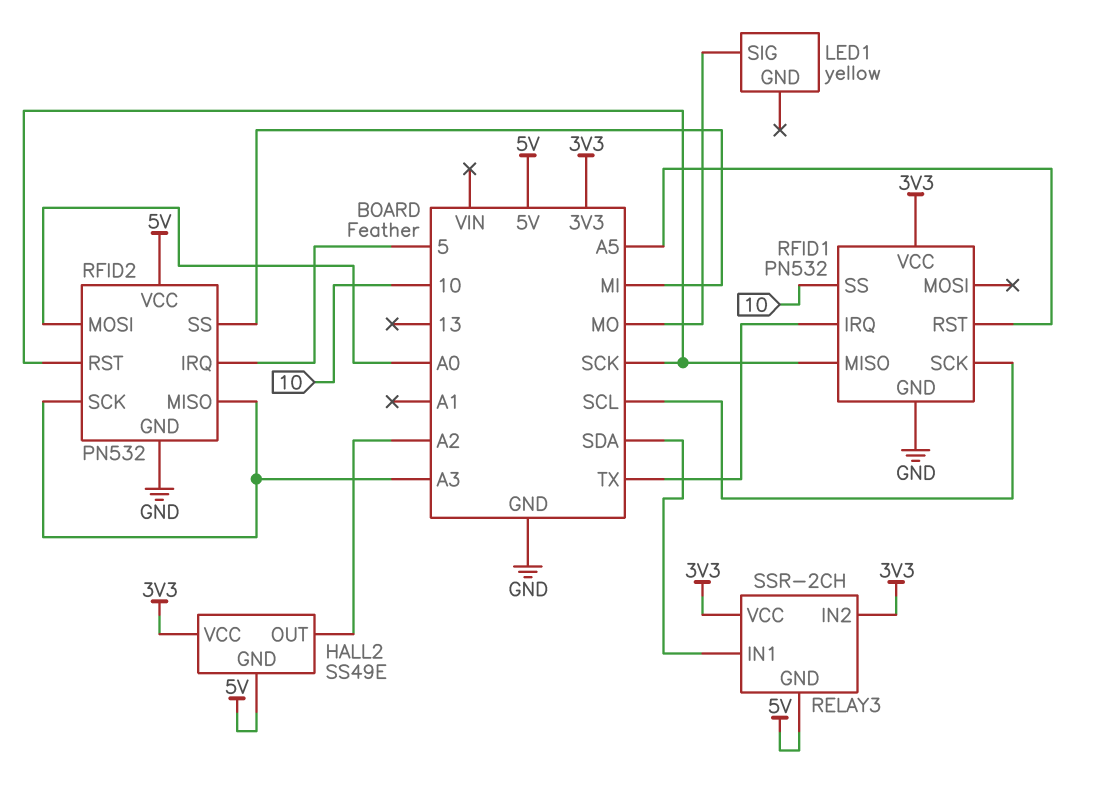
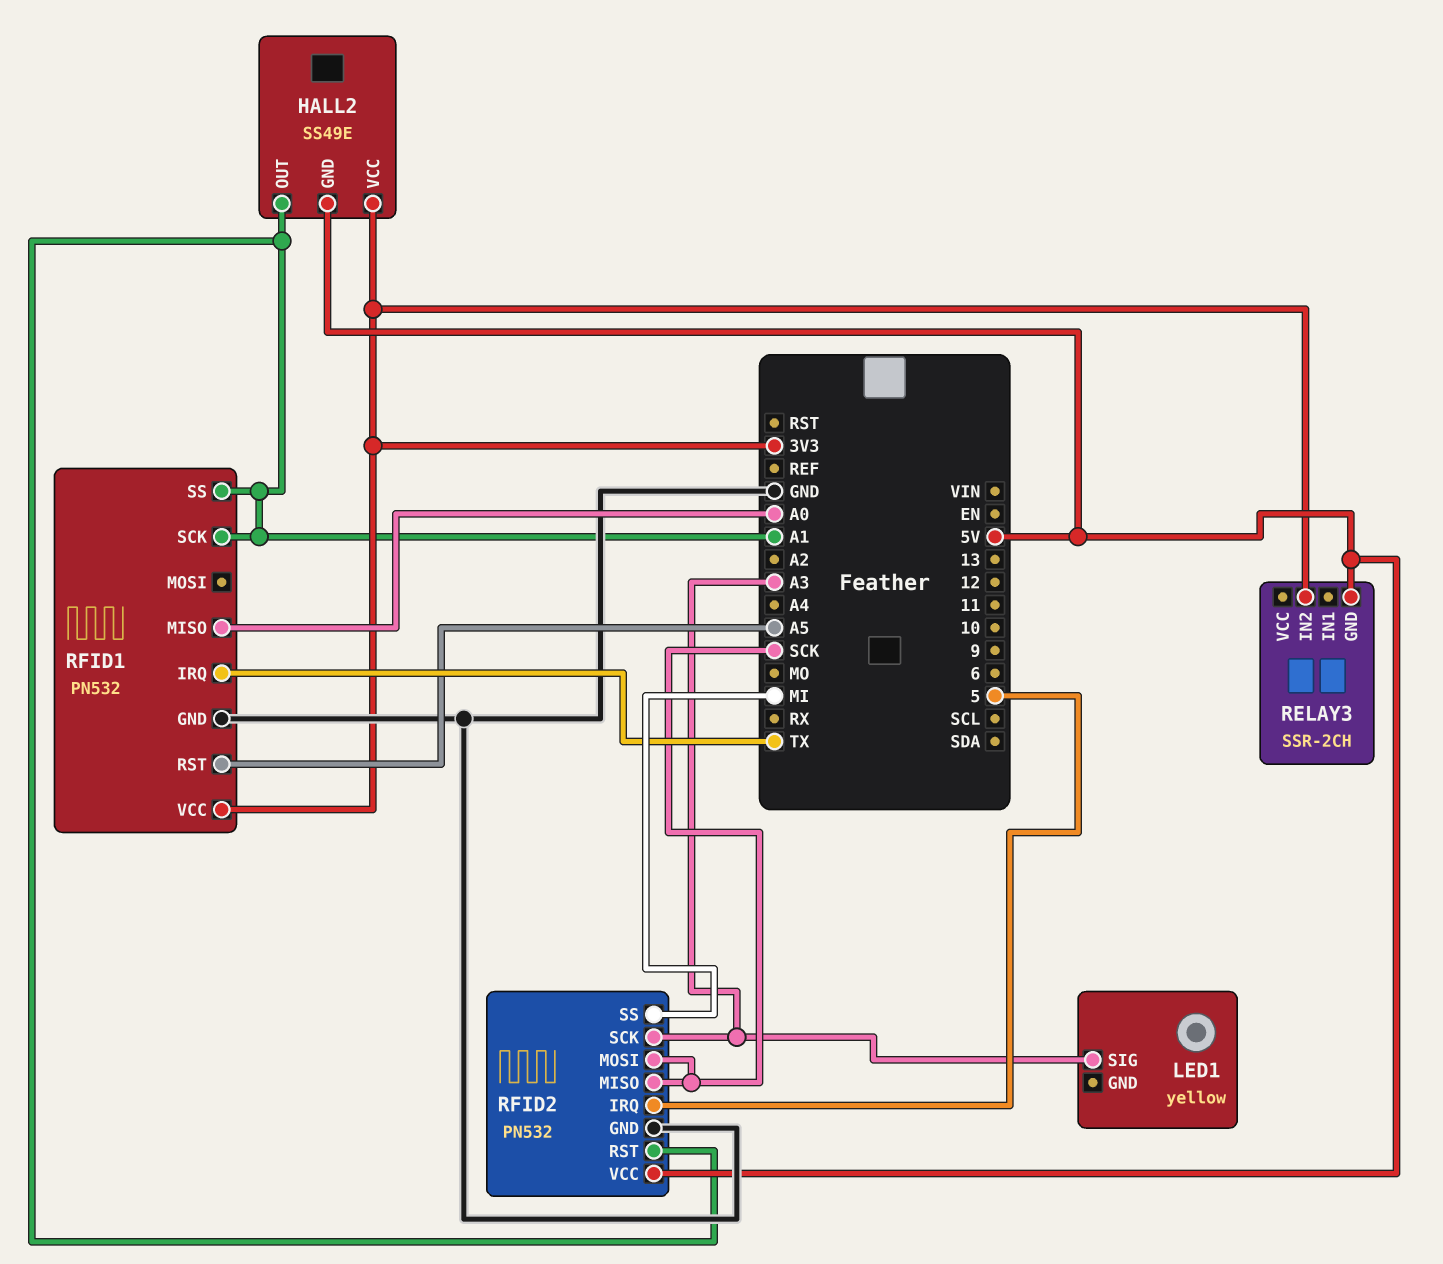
HALL2 pin OUT: A2 -> A1
LED1 pin SIG: MO -> A3
RELAY3 pin IN1: SDA -> none
RELAY3 pin VCC: 3V3 -> none
RFID1 pin MISO: SCK -> A0
RFID1 pin SCK: SCL -> A1
RFID1 pin SS: 10 -> A1
RFID2 pin MISO: A3 -> SCK
RFID2 pin MOSI: A0 -> SCK
RFID2 pin RST: SCK -> A1

